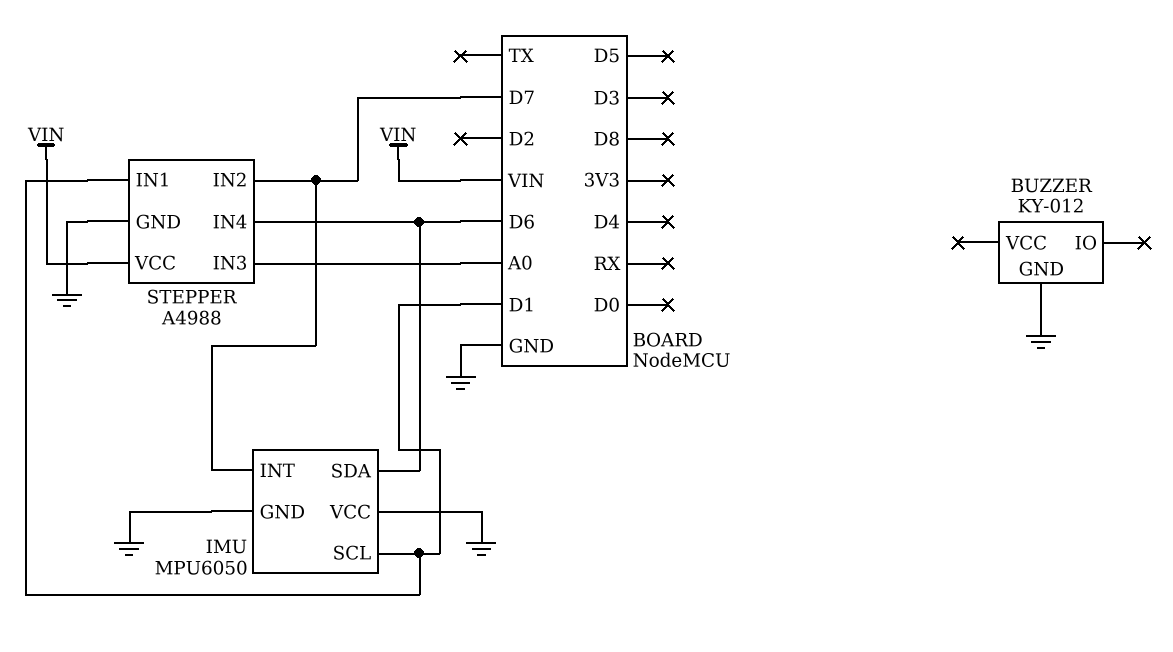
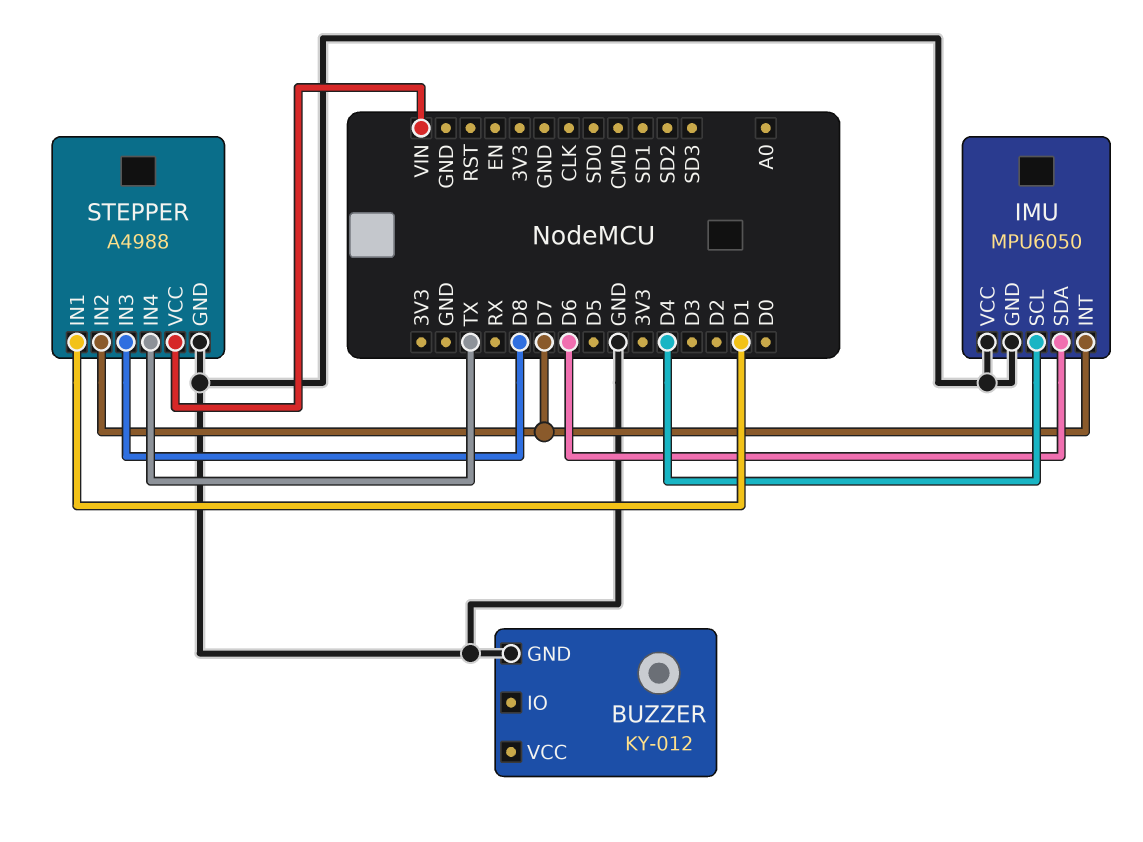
IMU pin SCL: D1 -> D4
STEPPER pin IN3: A0 -> D8
STEPPER pin IN4: D6 -> TX

